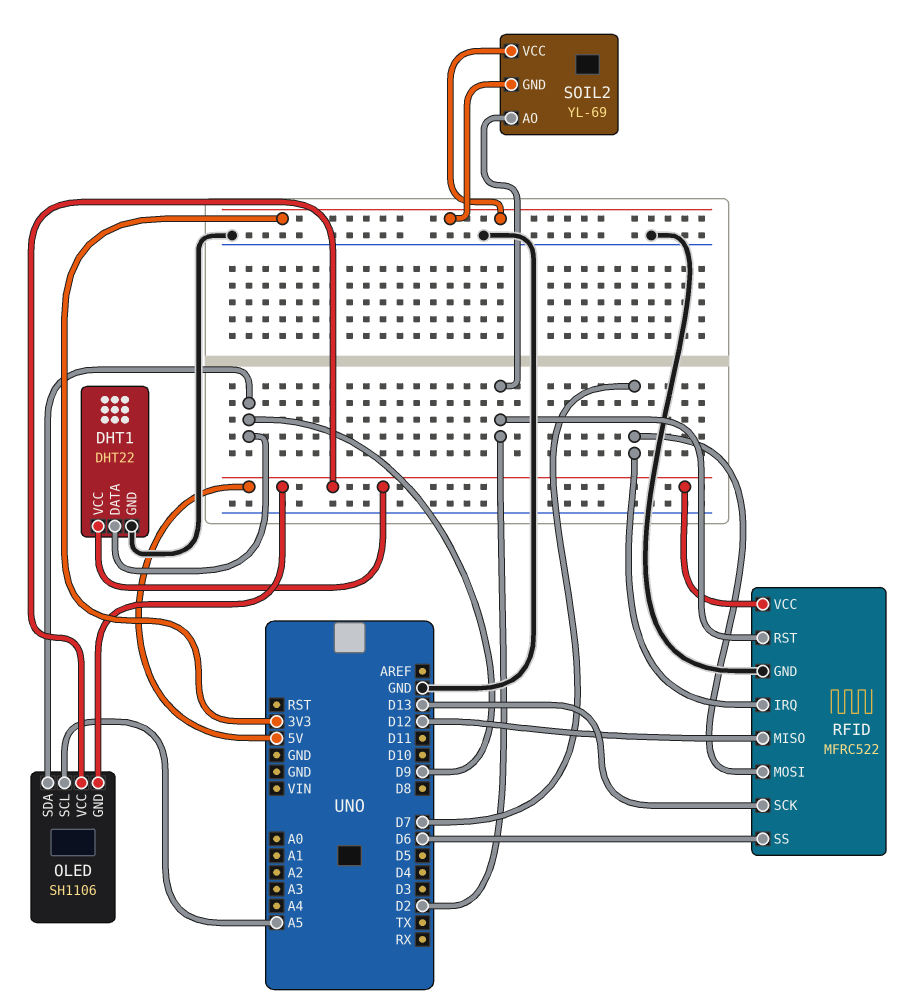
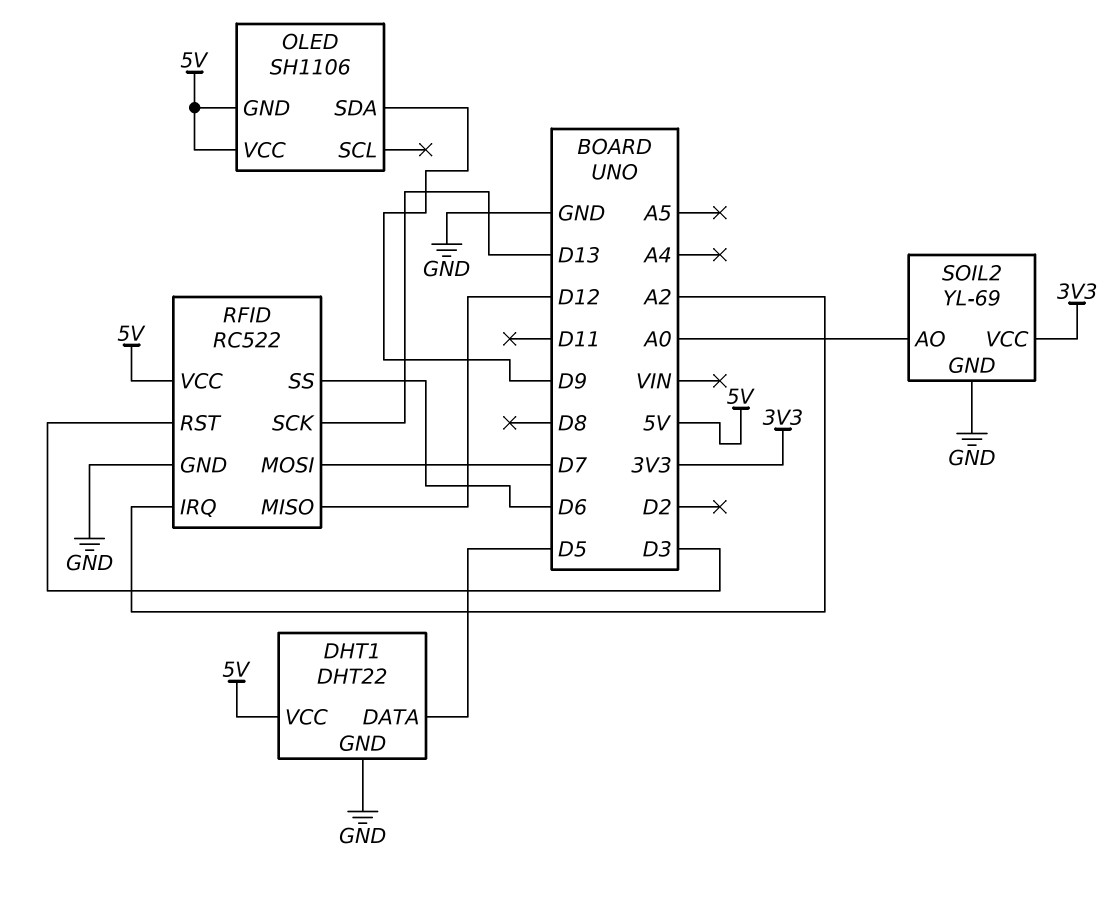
DHT1 pin DATA: D9 -> D5
OLED pin SCL: A5 -> none
RFID: MFRC522 -> RC522
RFID pin IRQ: D7 -> A2
RFID pin RST: D2 -> D3
SOIL2 pin AO: D2 -> A0
SOIL2 pin GND: 3V3 -> GND

